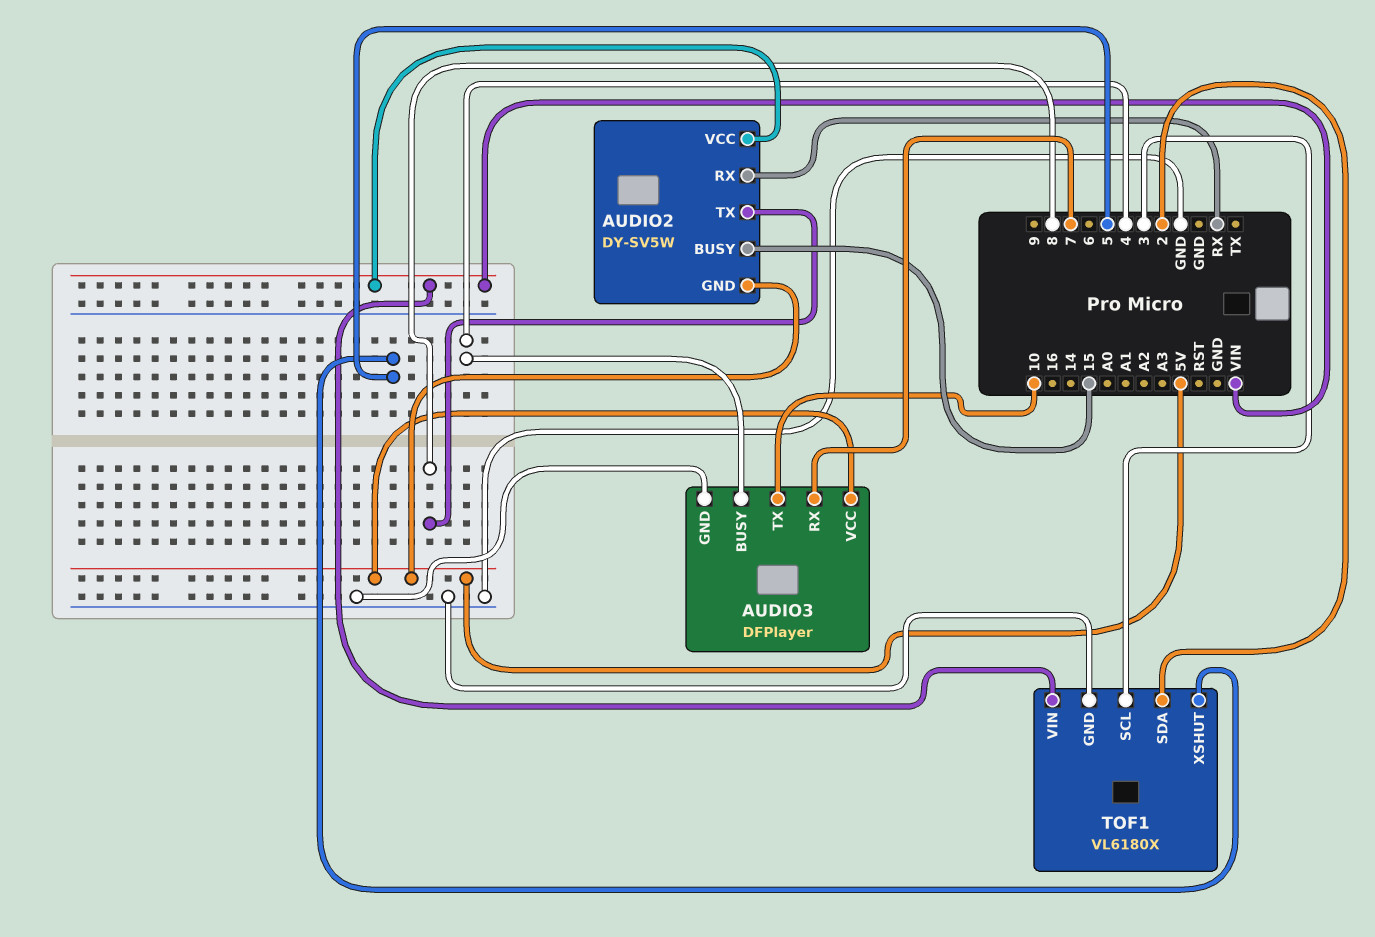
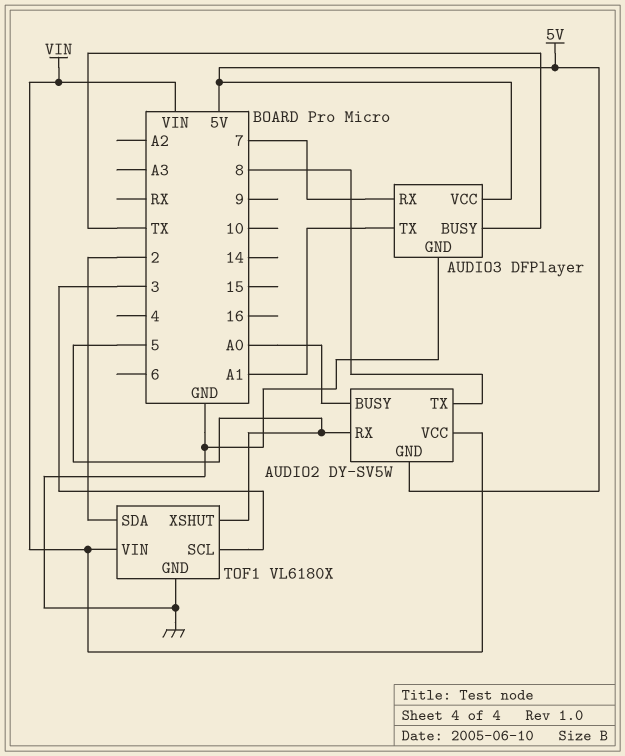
AUDIO2 pin BUSY: 15 -> A0
AUDIO2 pin RX: RX -> 5
AUDIO3 pin BUSY: 4 -> TX
AUDIO3 pin TX: 10 -> A1

